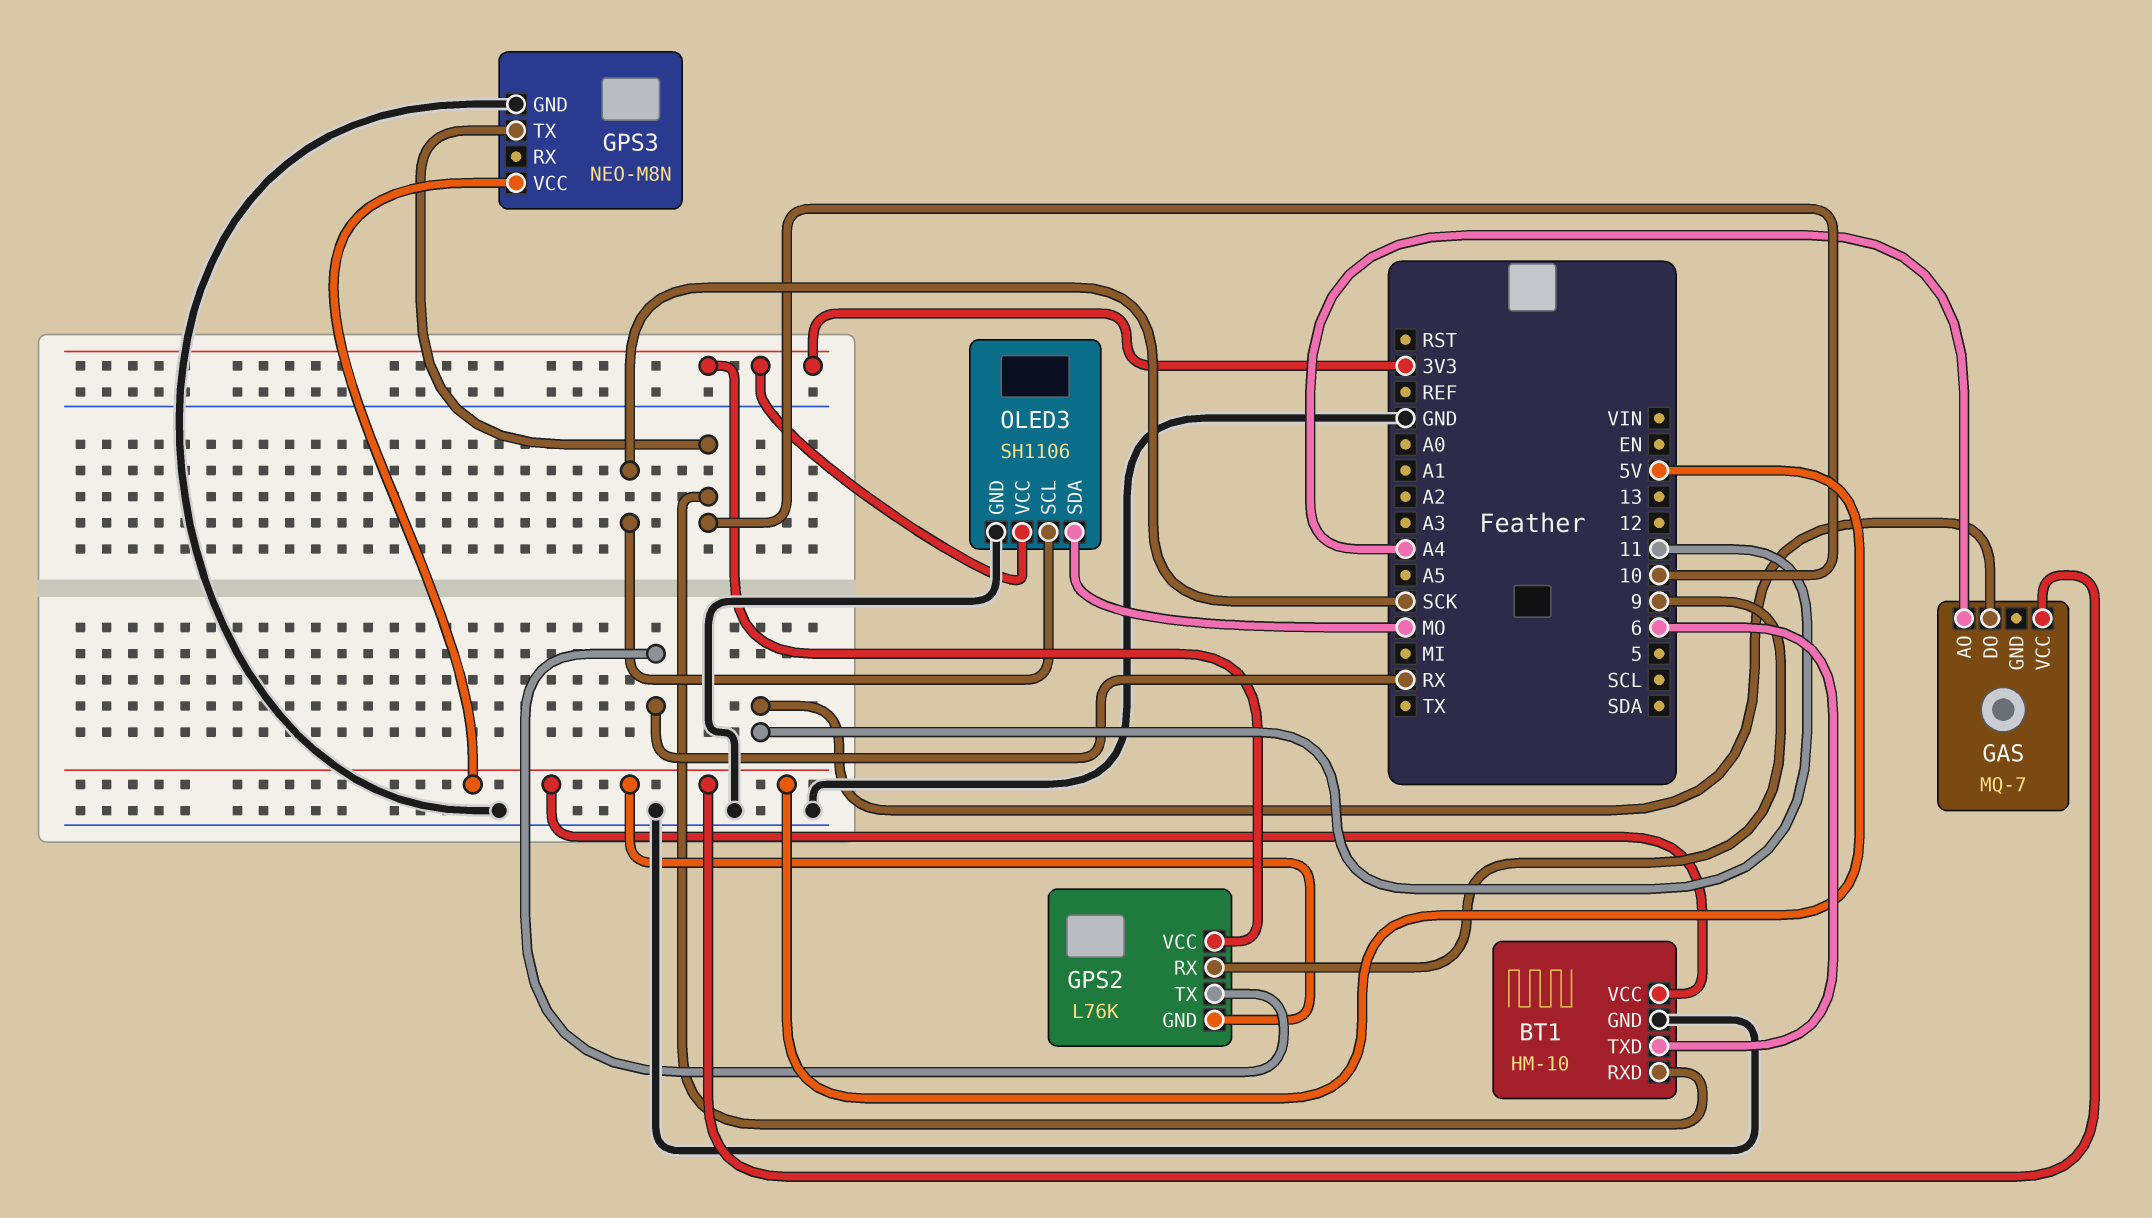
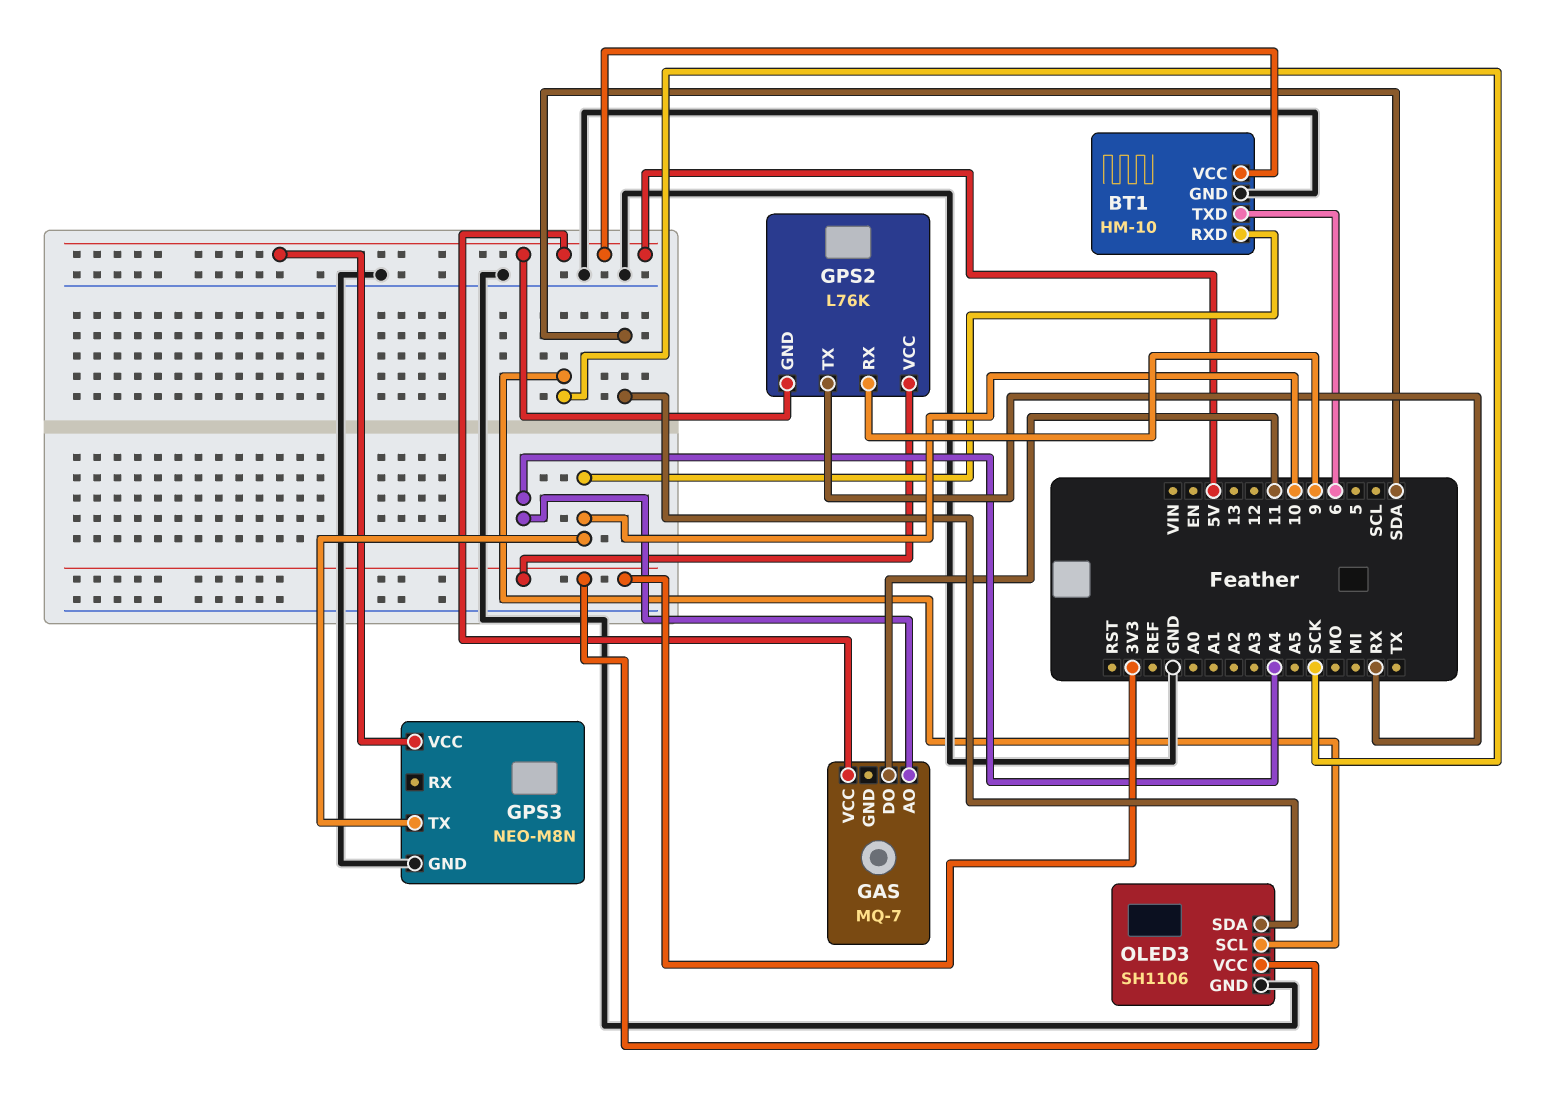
OLED3 pin SDA: MO -> SDA

